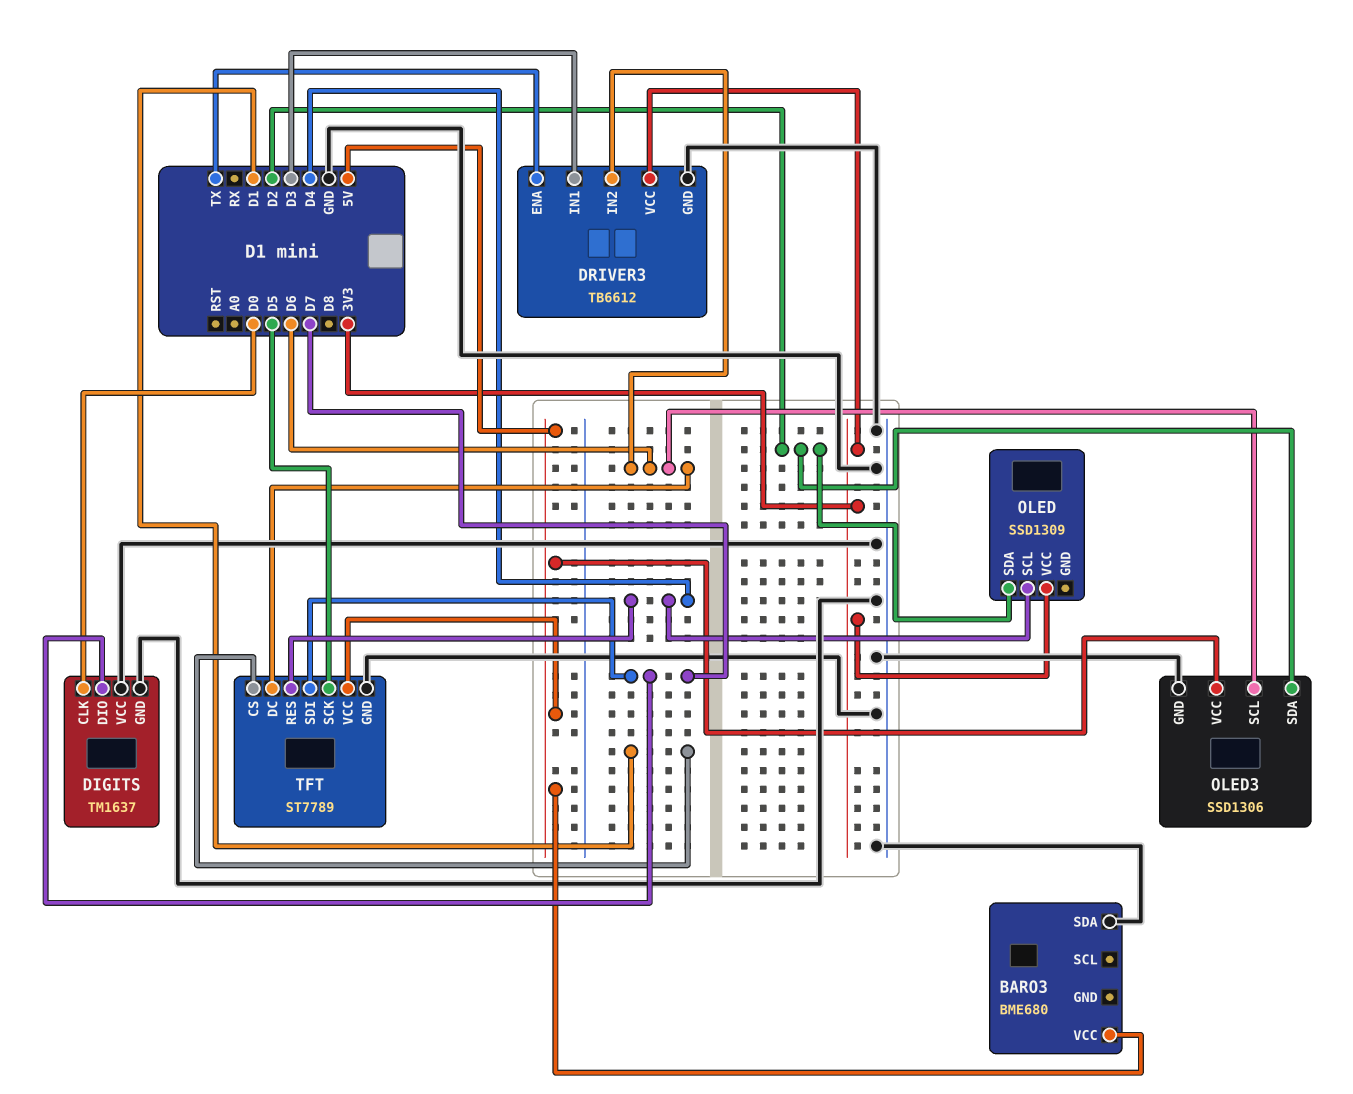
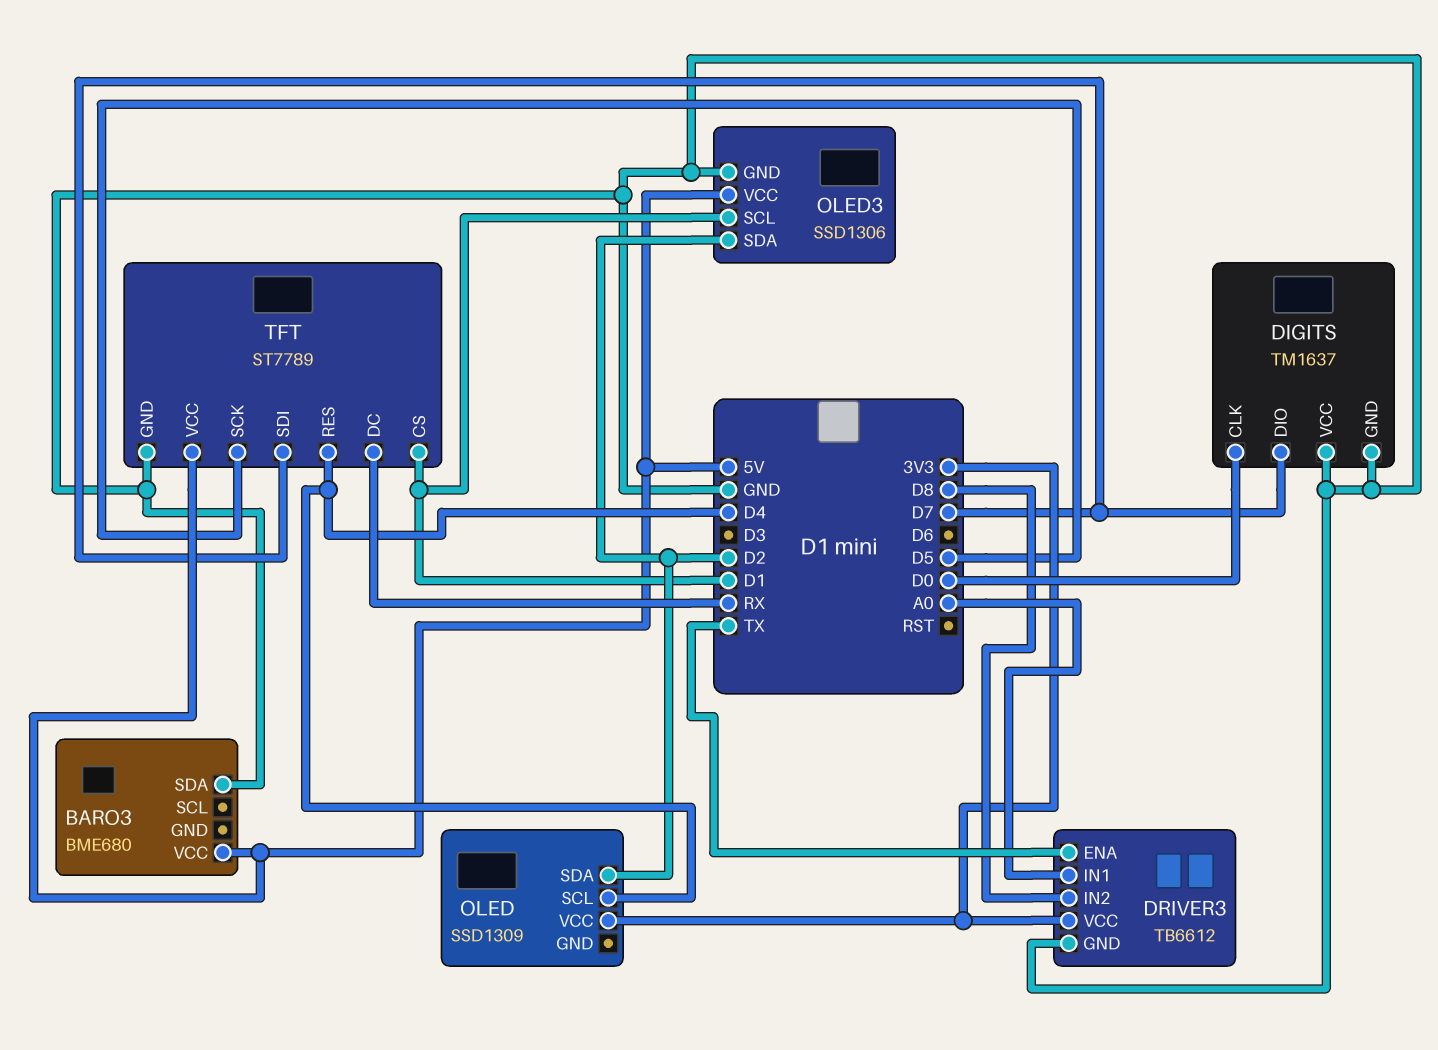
DRIVER3 pin IN1: D3 -> A0
DRIVER3 pin IN2: D6 -> D8
OLED3 pin SCL: D6 -> D1
TFT pin DC: D6 -> RX

